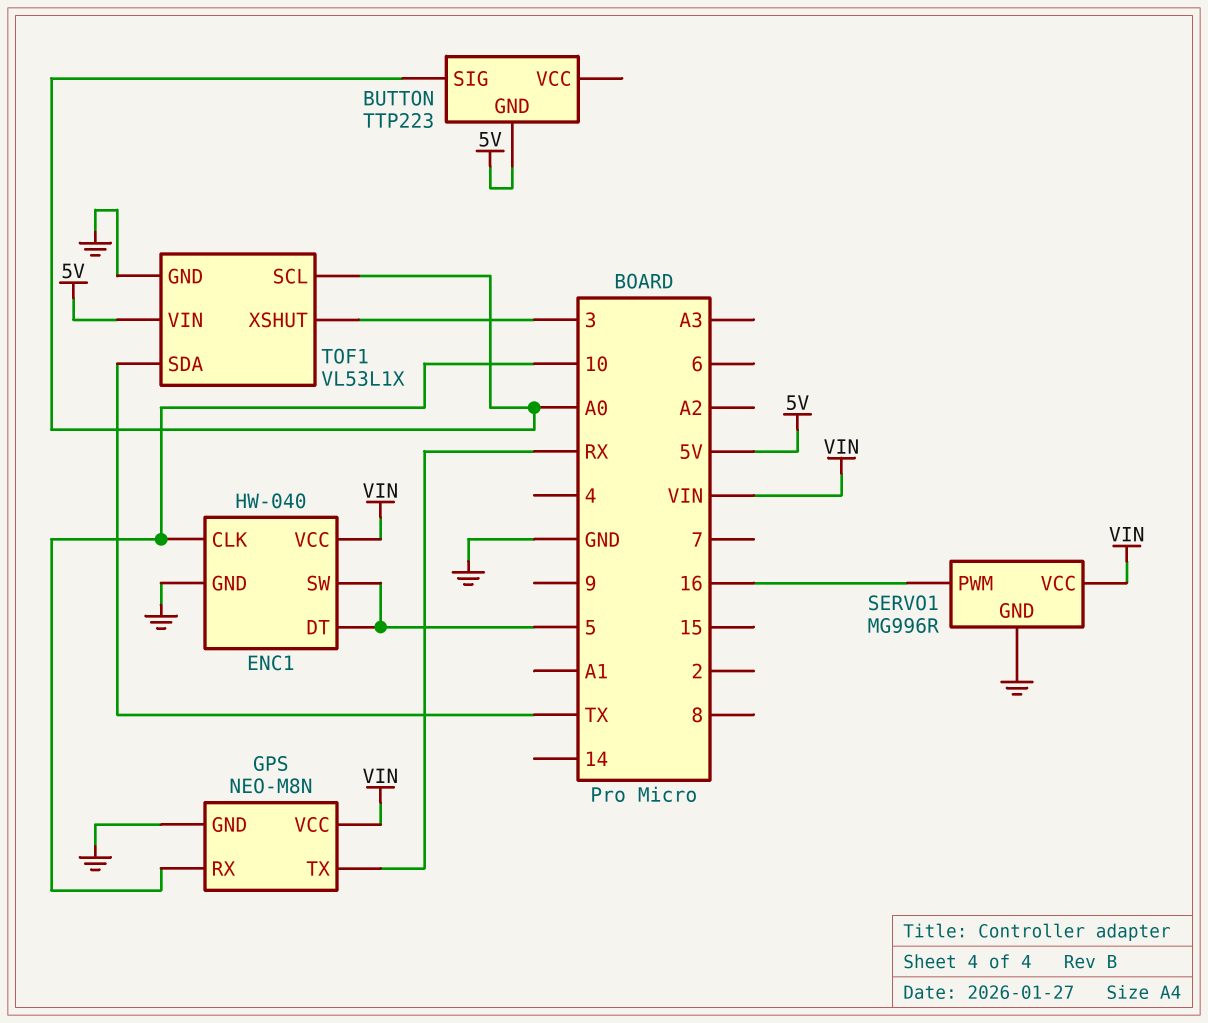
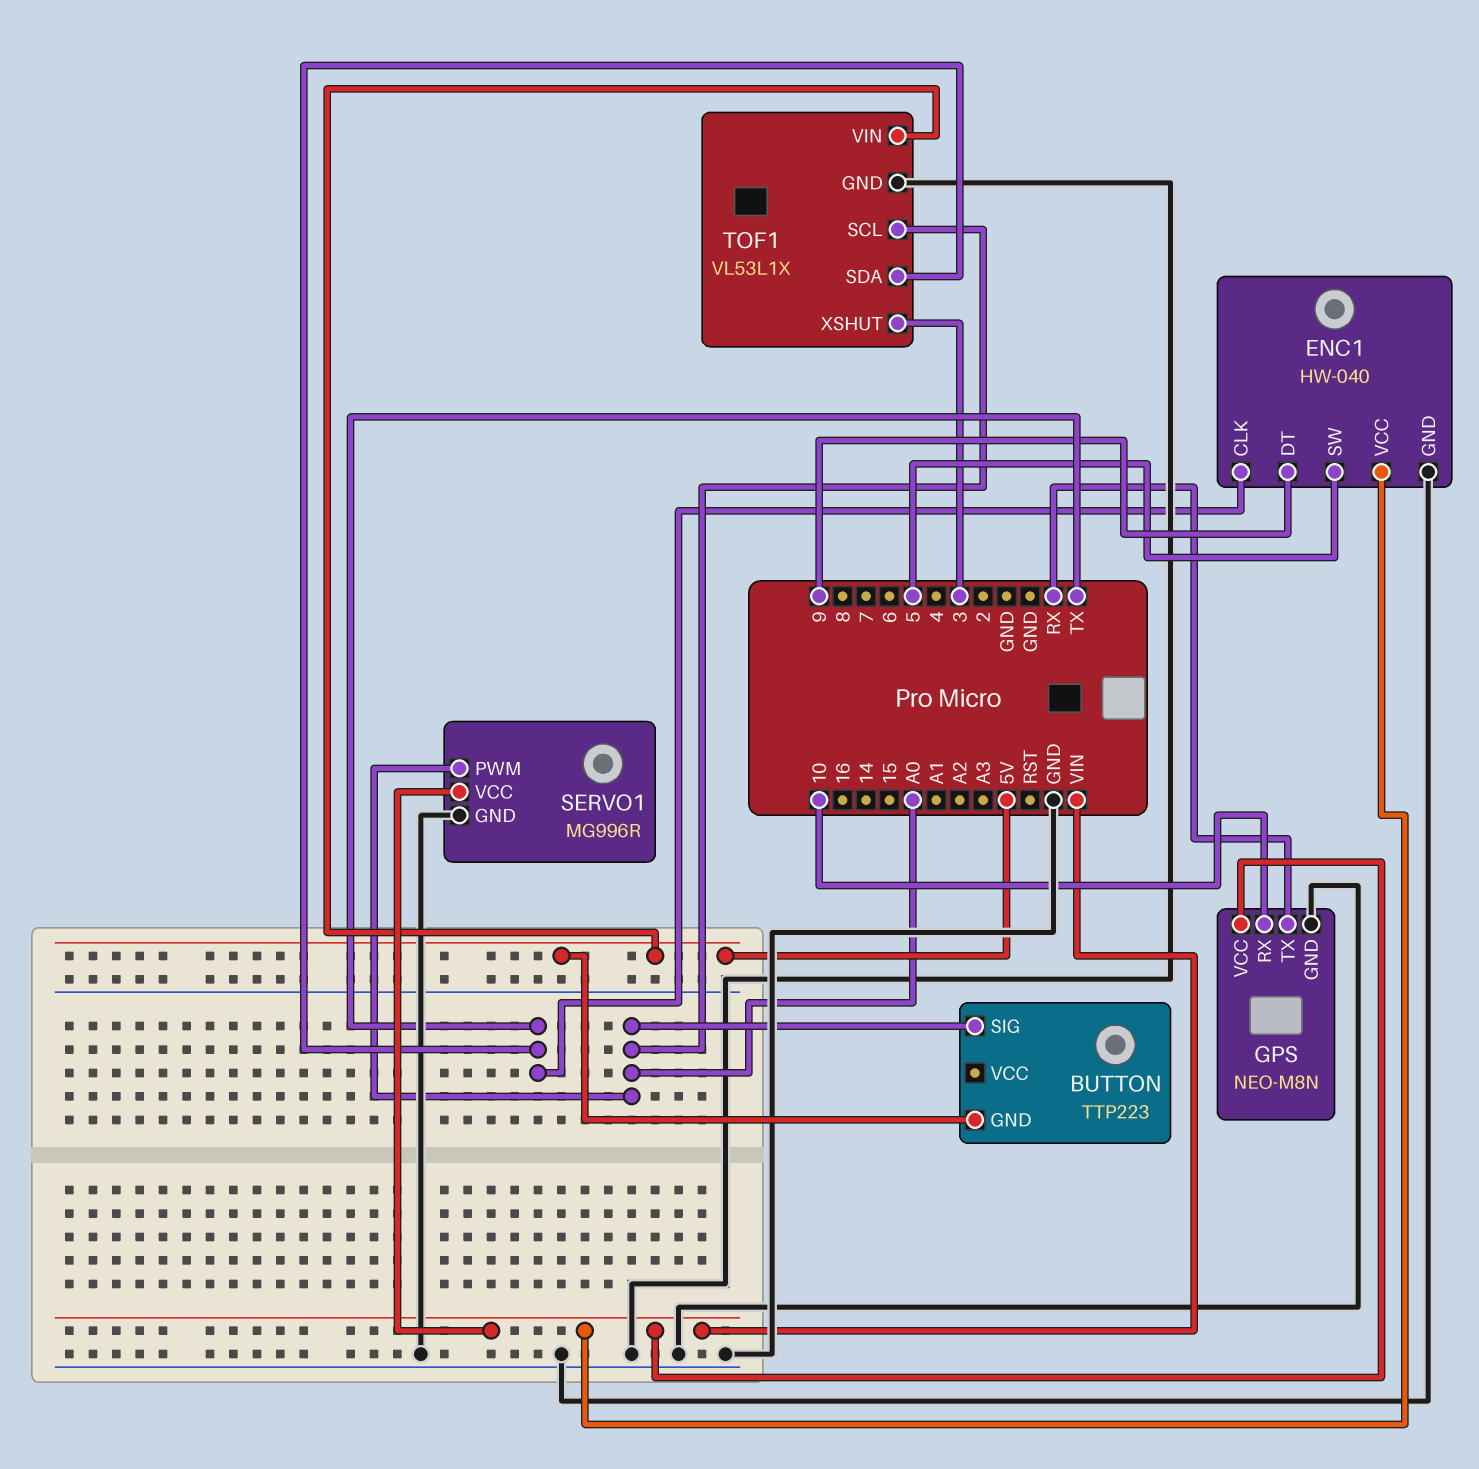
ENC1 pin CLK: 10 -> TX
ENC1 pin DT: 5 -> 9
SERVO1 pin PWM: 16 -> A0

